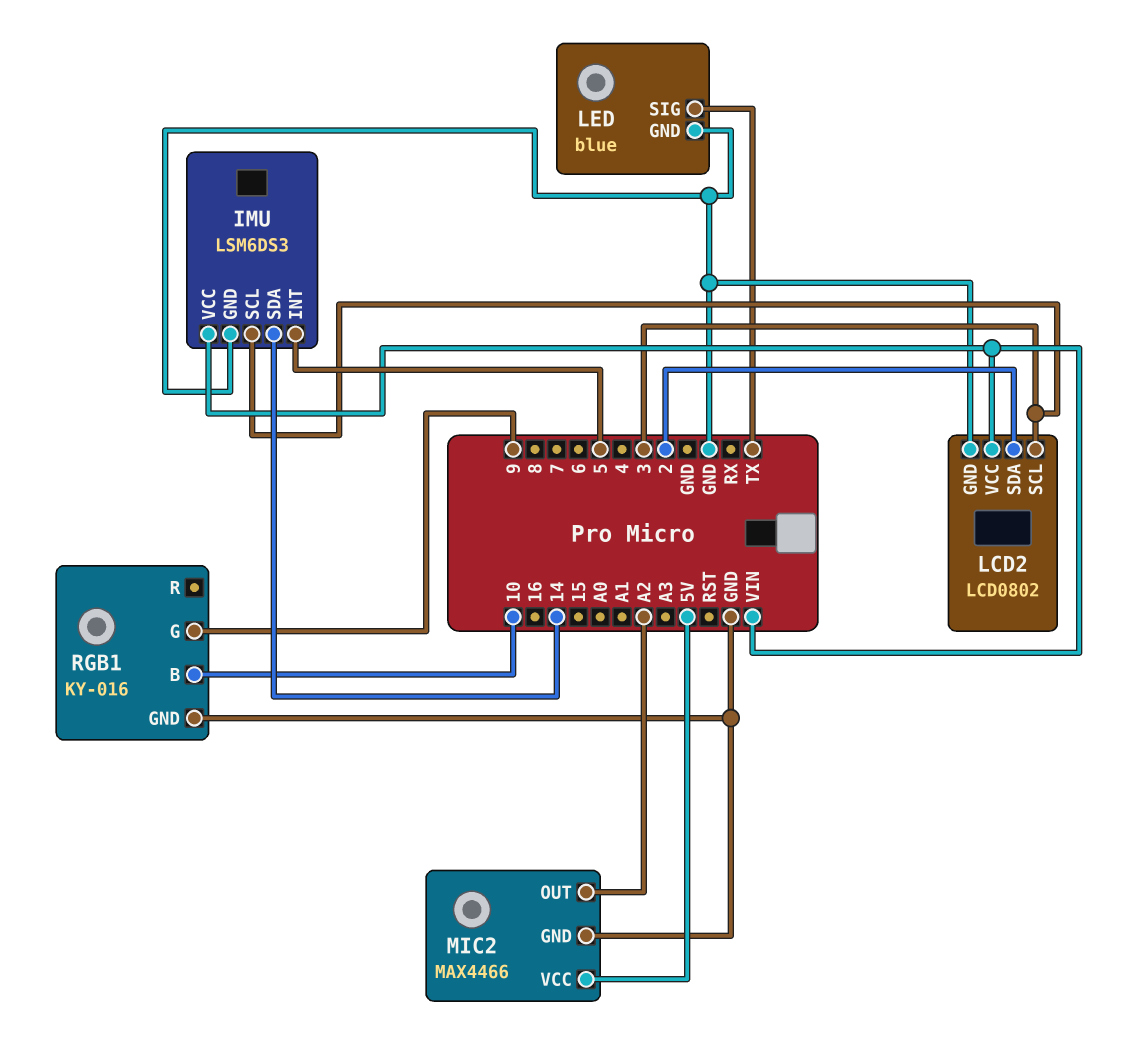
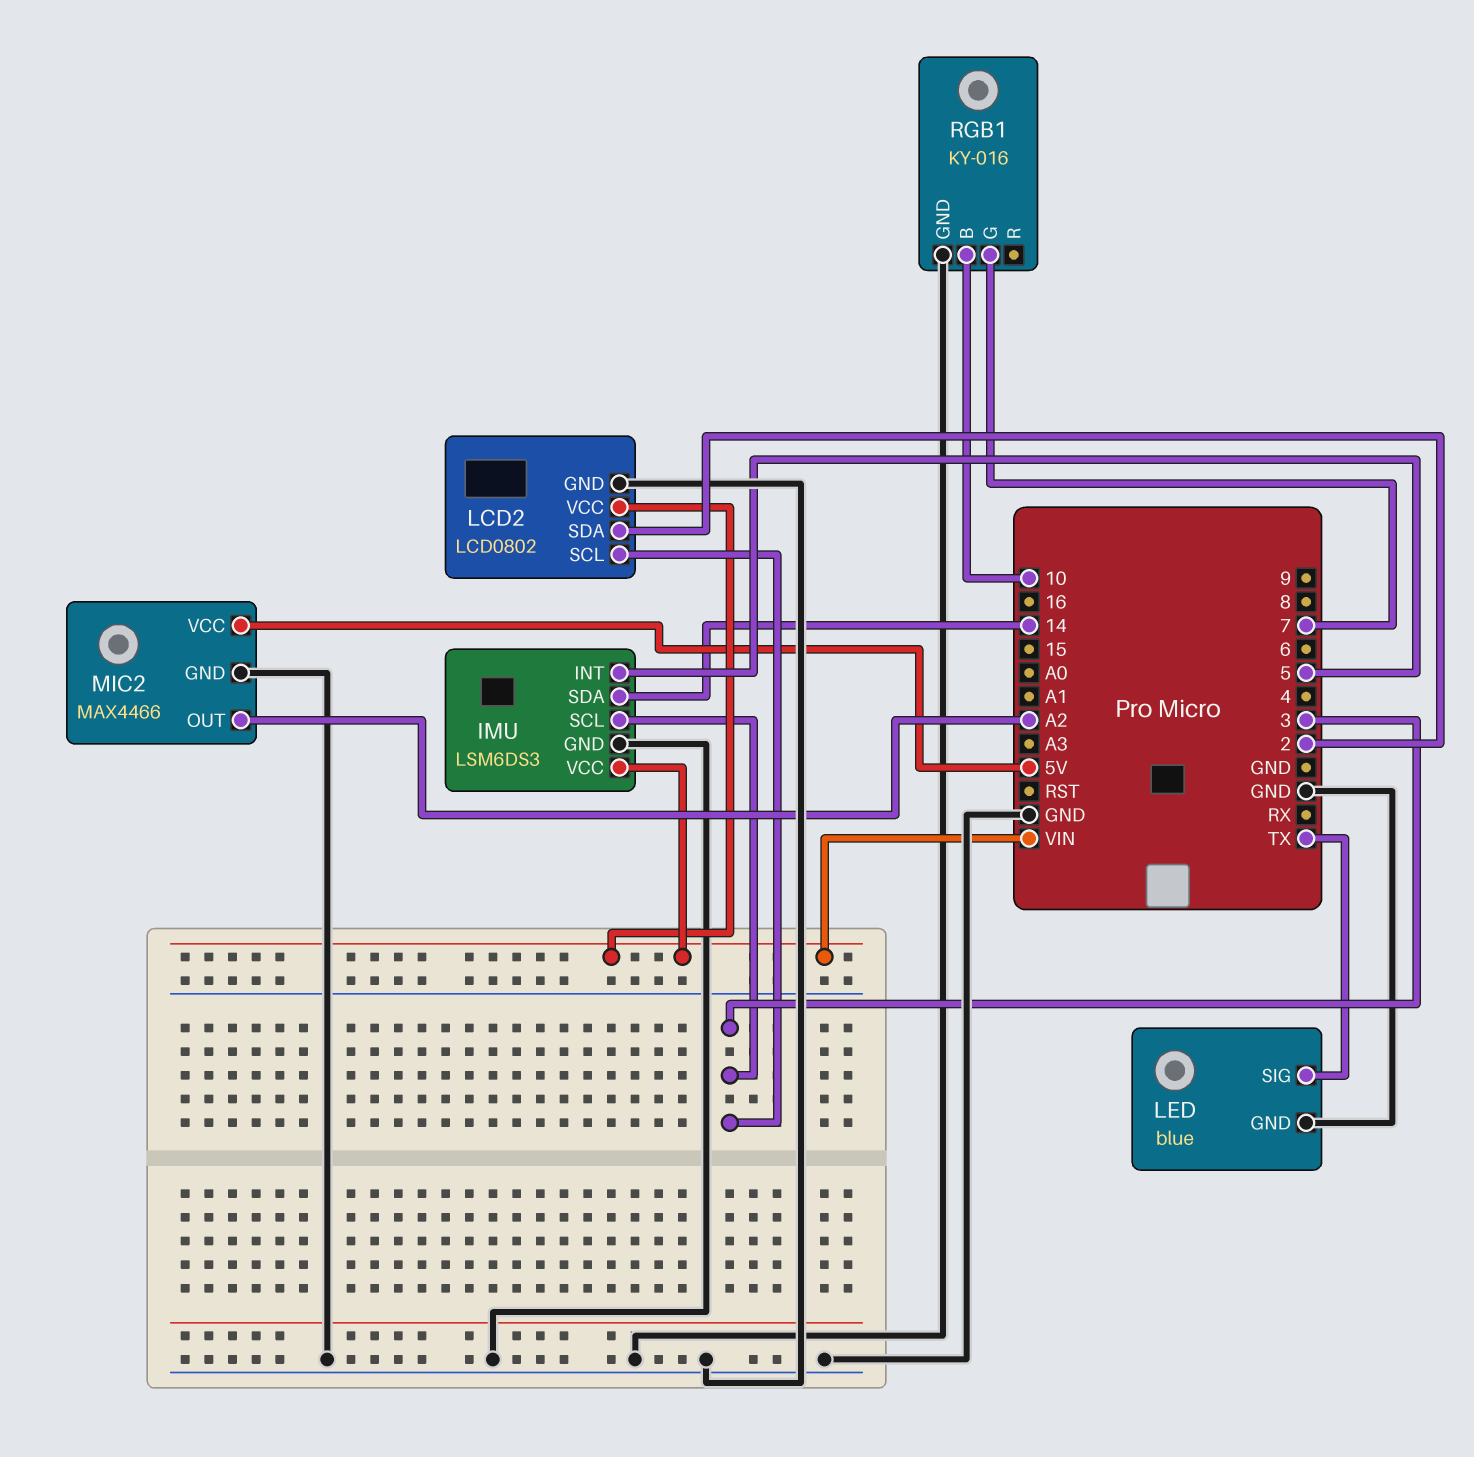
RGB1 pin G: 9 -> 7

